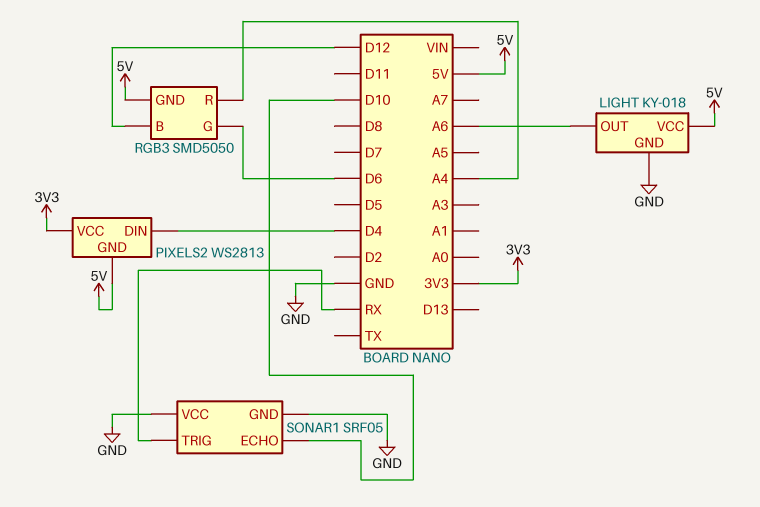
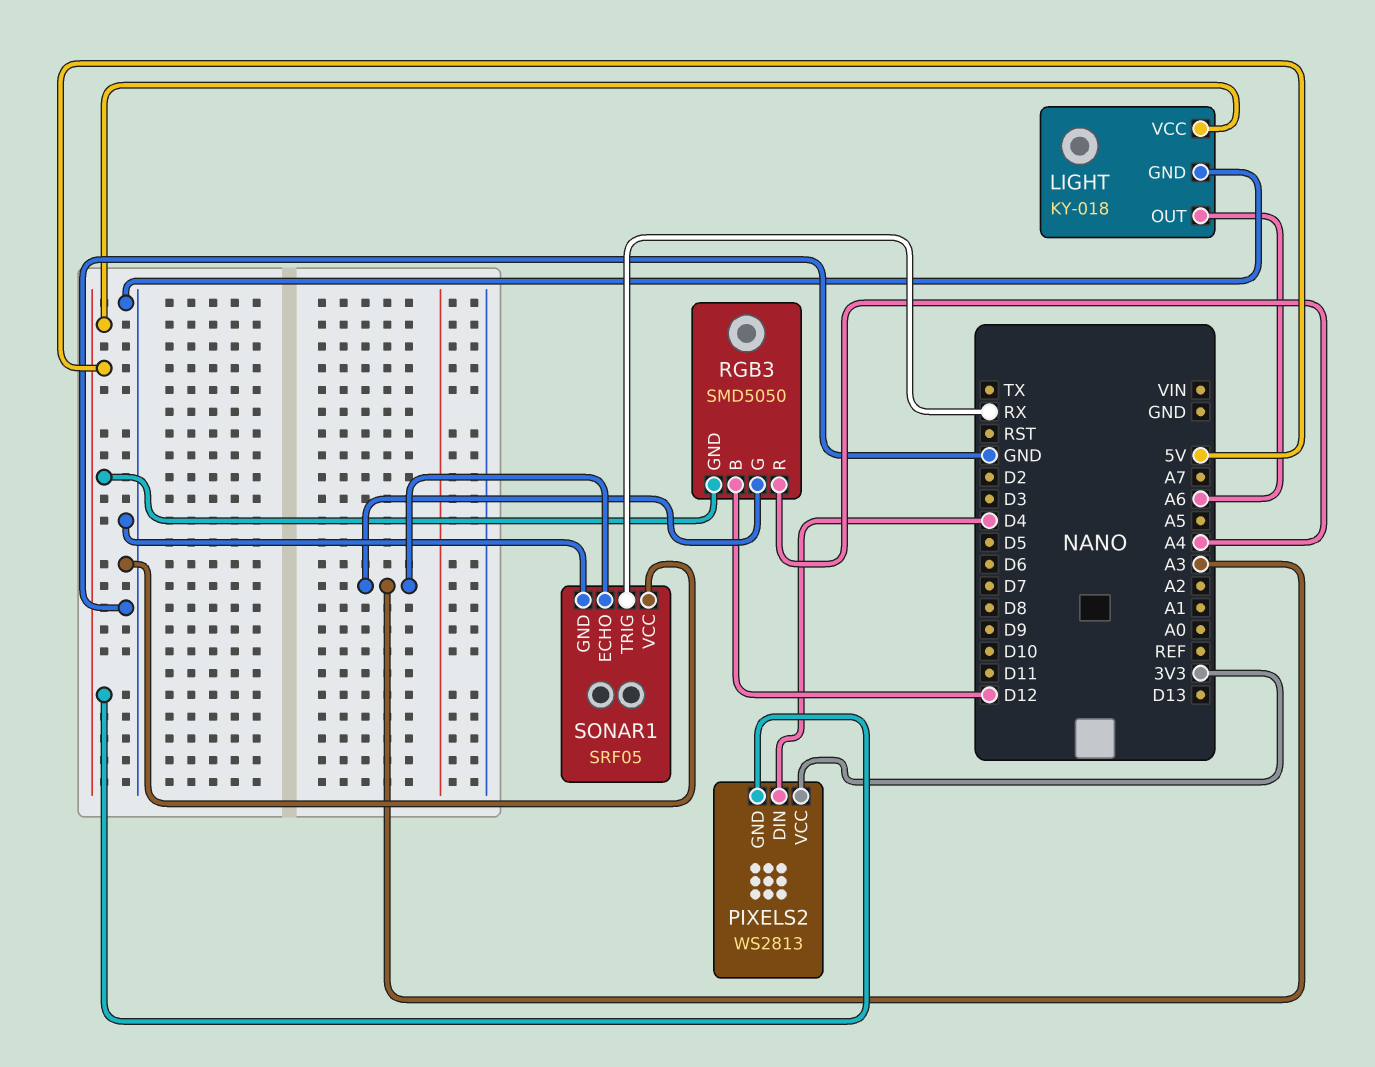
RGB3 pin G: D6 -> A3
SONAR1 pin ECHO: D10 -> A3

